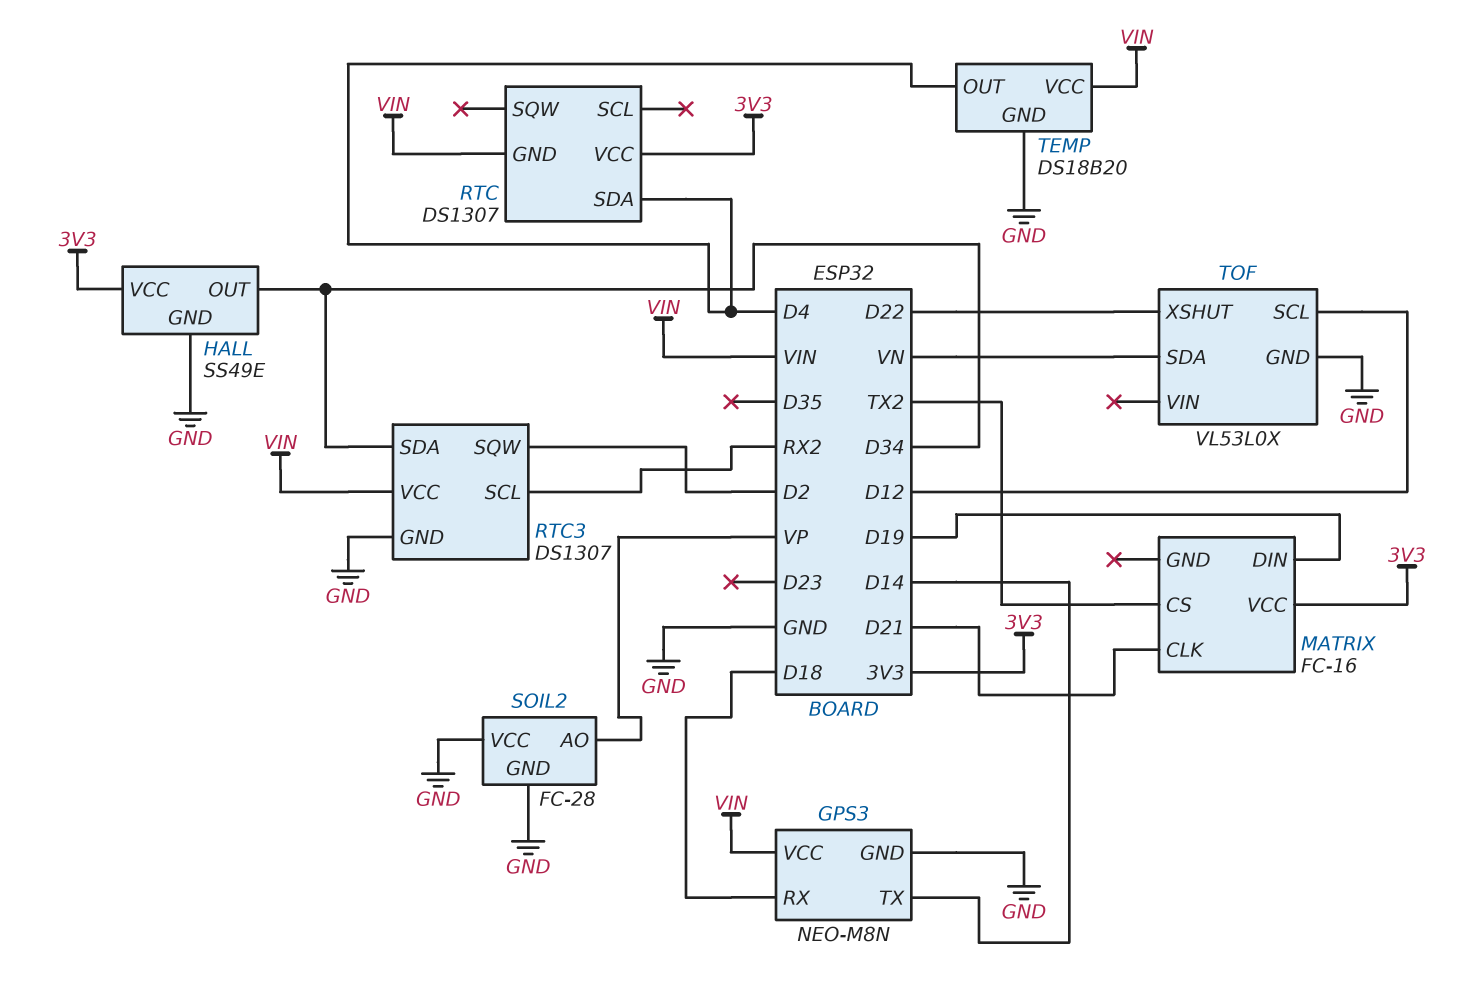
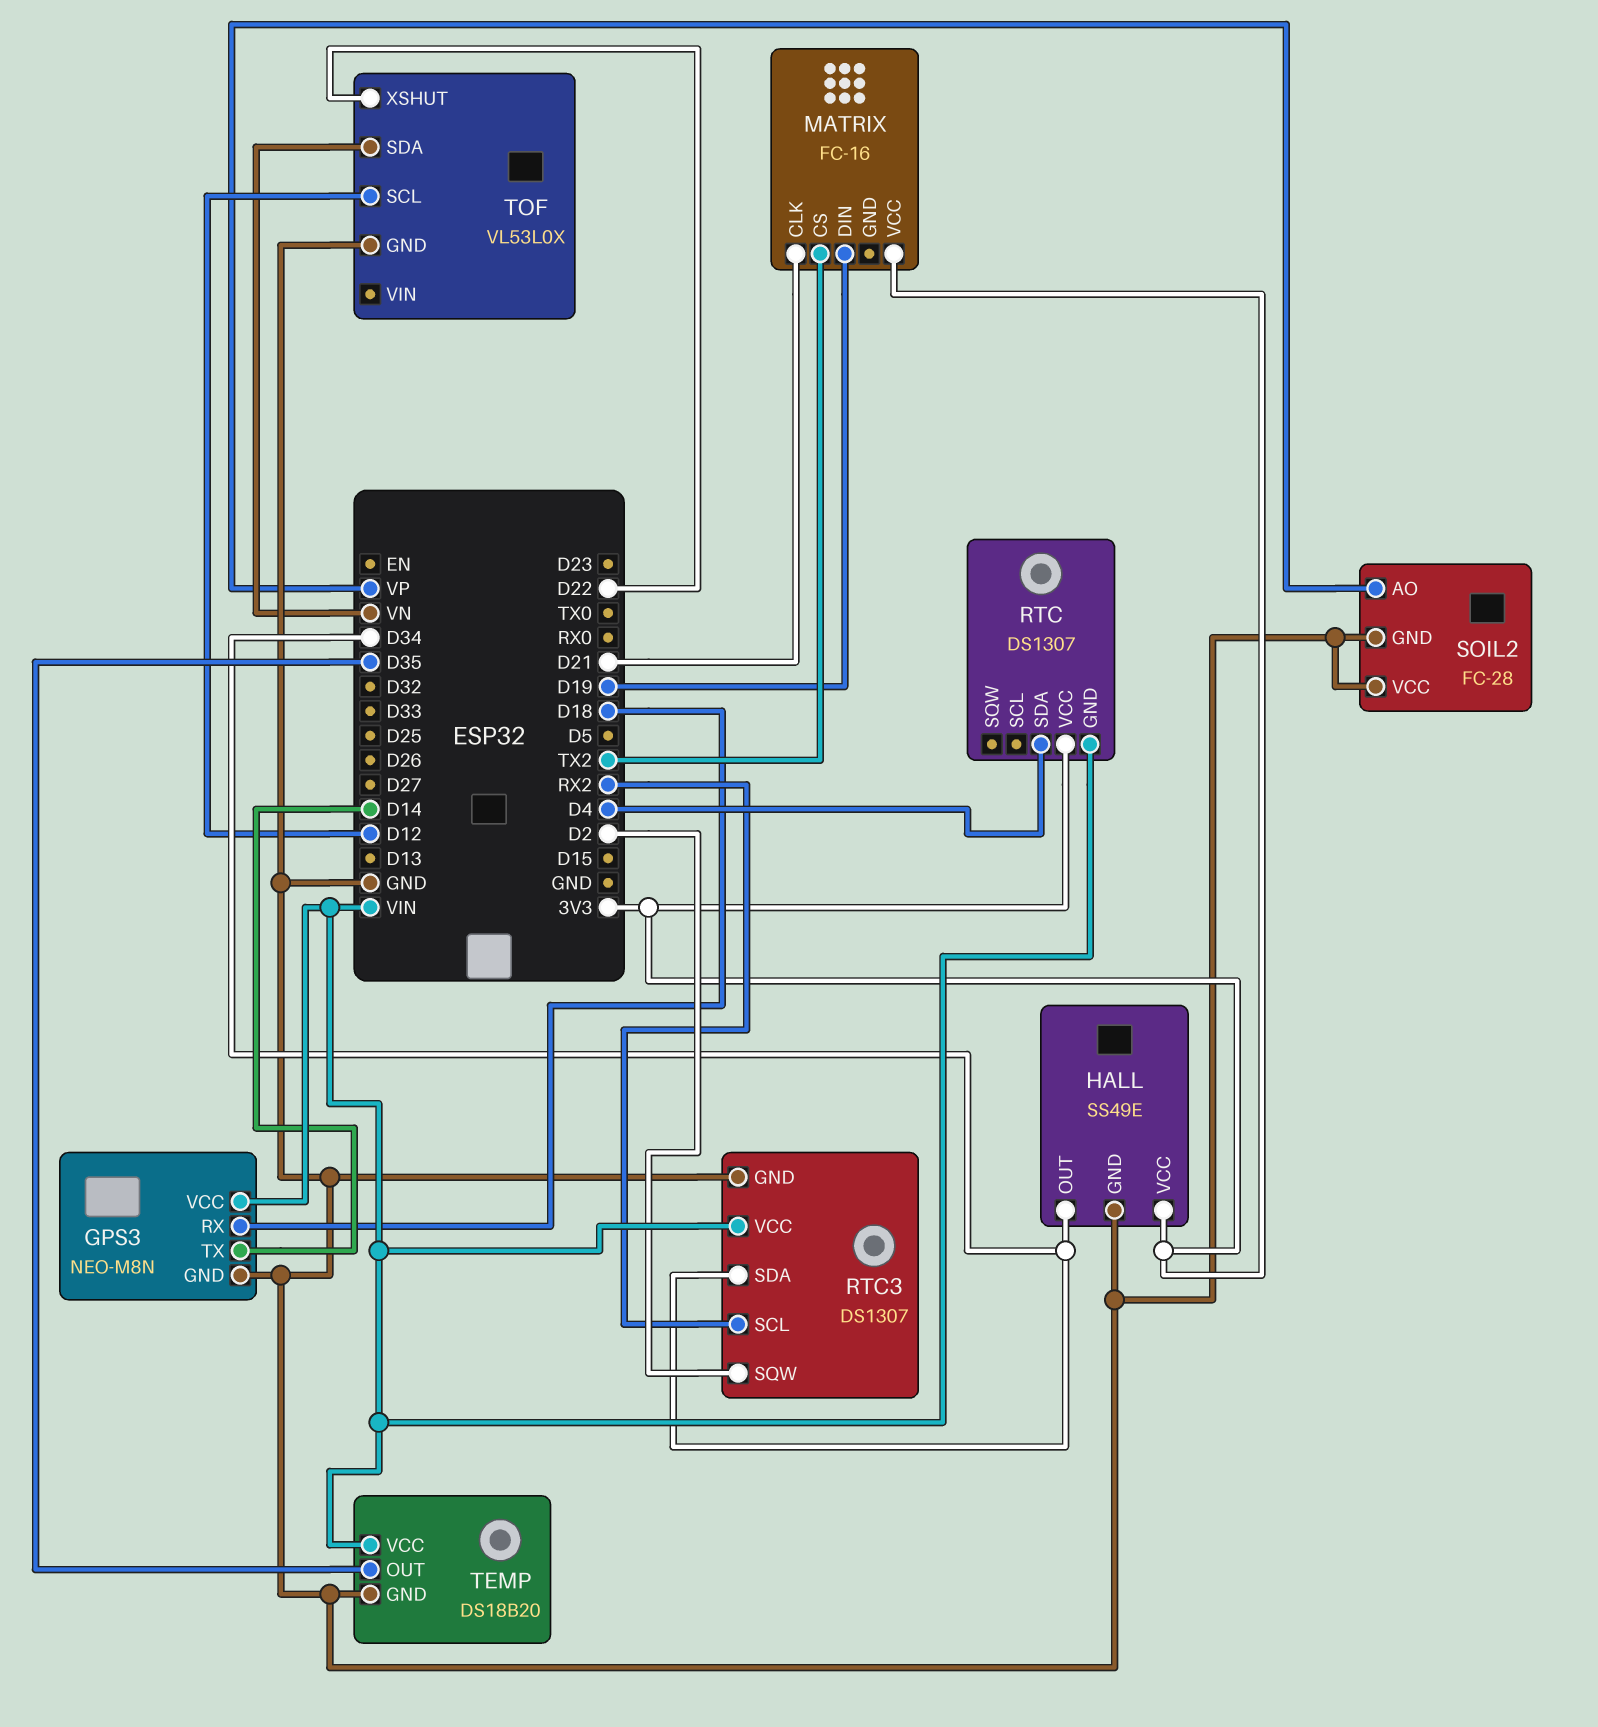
TEMP pin OUT: D4 -> D35

